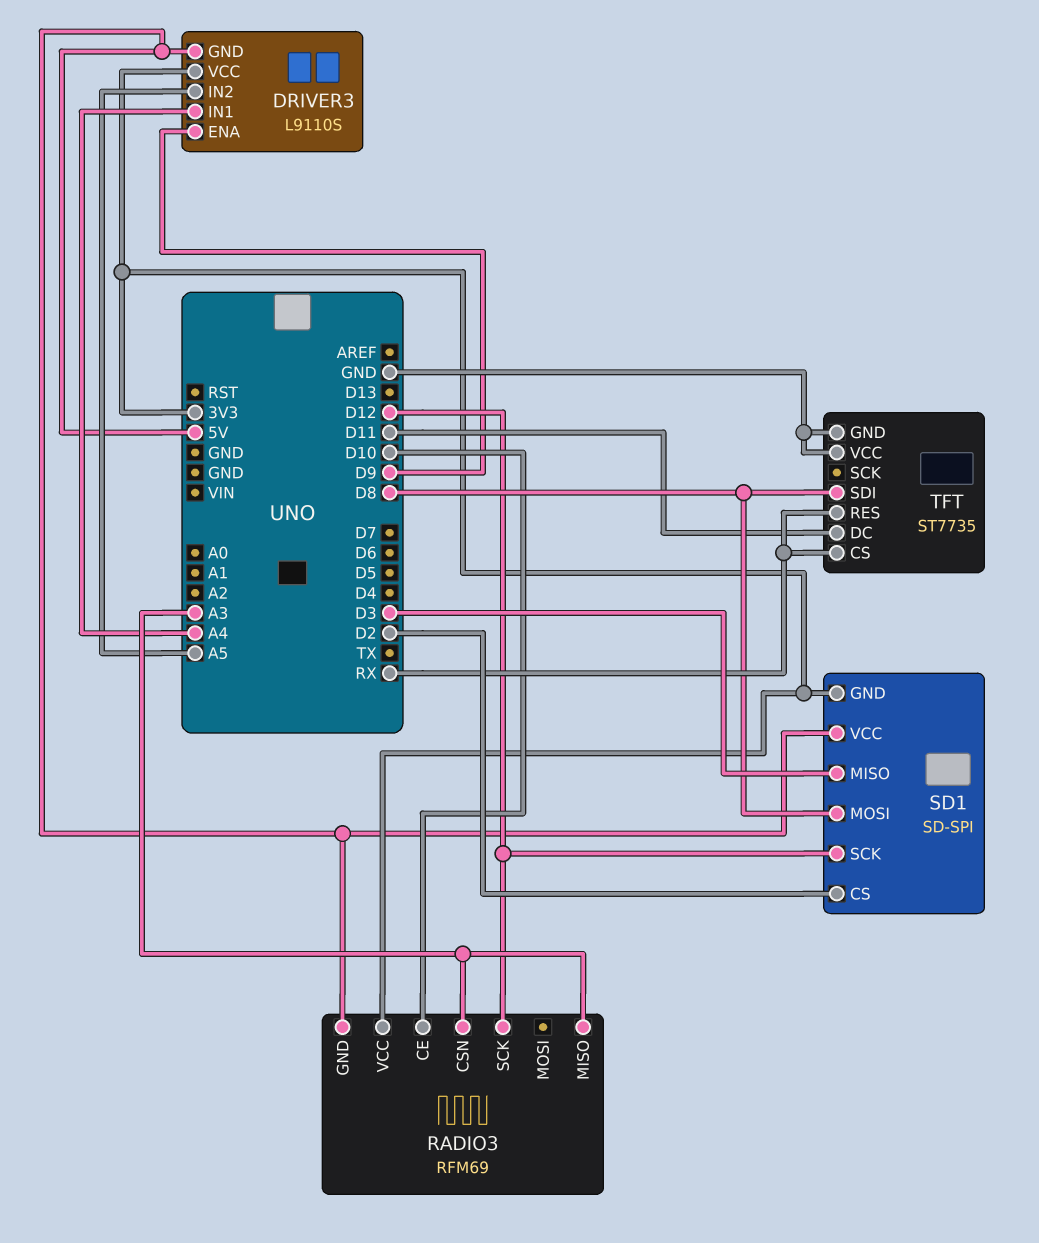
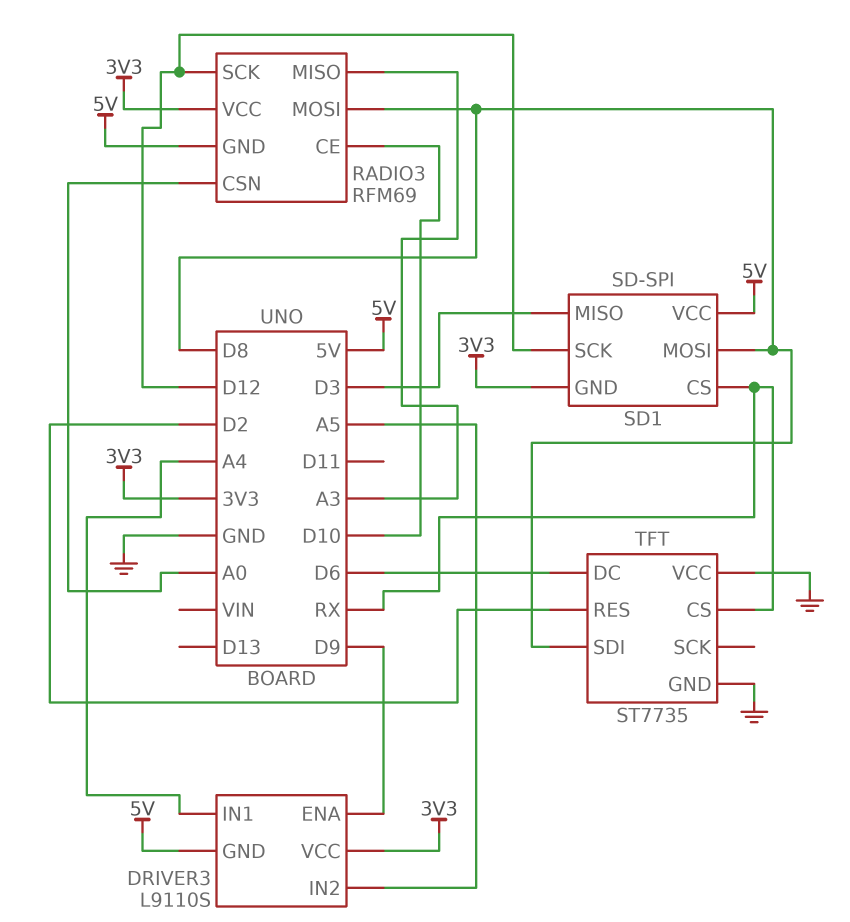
RADIO3 pin CSN: A3 -> A0
RADIO3 pin MOSI: none -> D8
SD1 pin CS: D2 -> RX
TFT pin DC: D11 -> D6
TFT pin RES: RX -> D2

